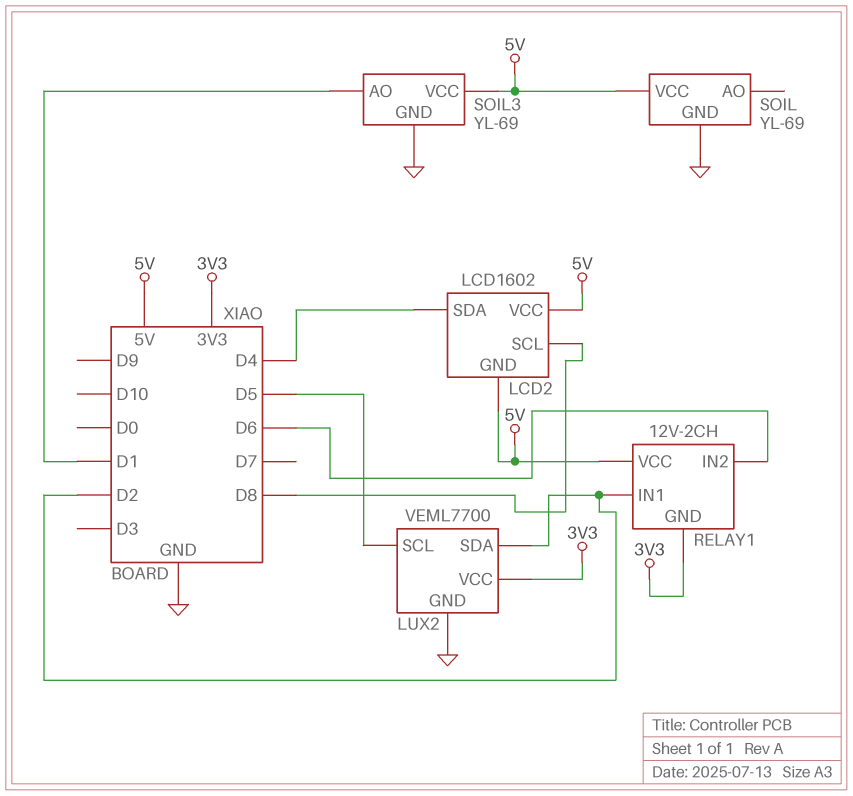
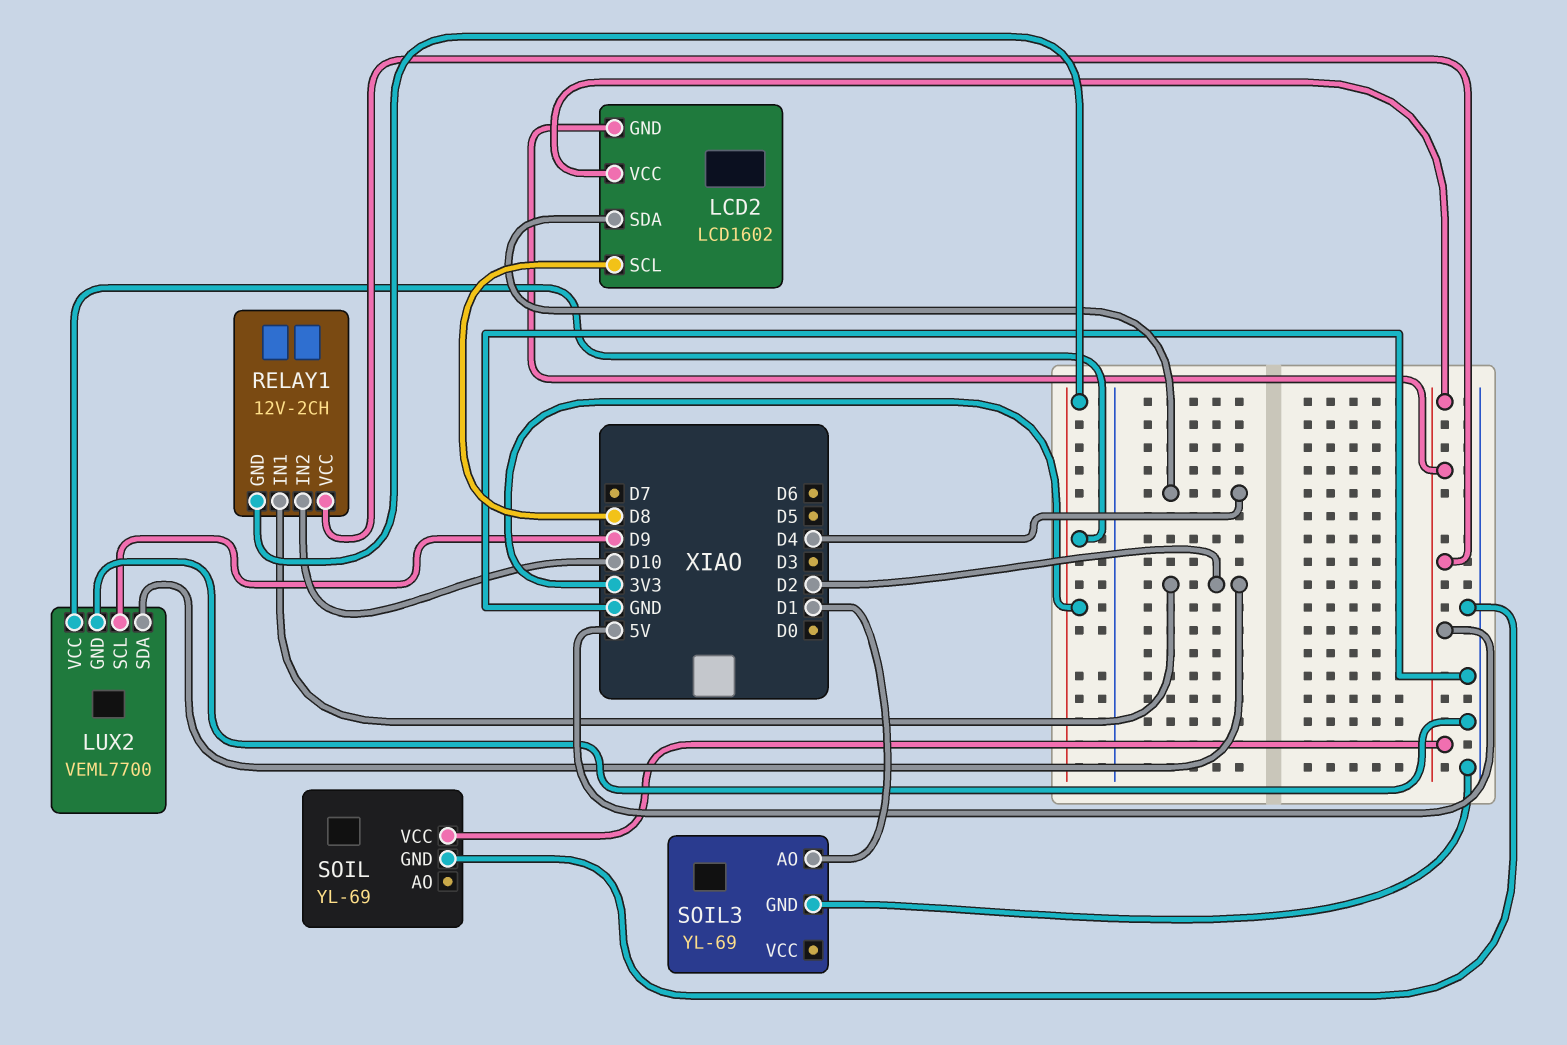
LUX2 pin SCL: D5 -> D9
RELAY1 pin IN2: D6 -> D10
SOIL3 pin VCC: 5V -> none

